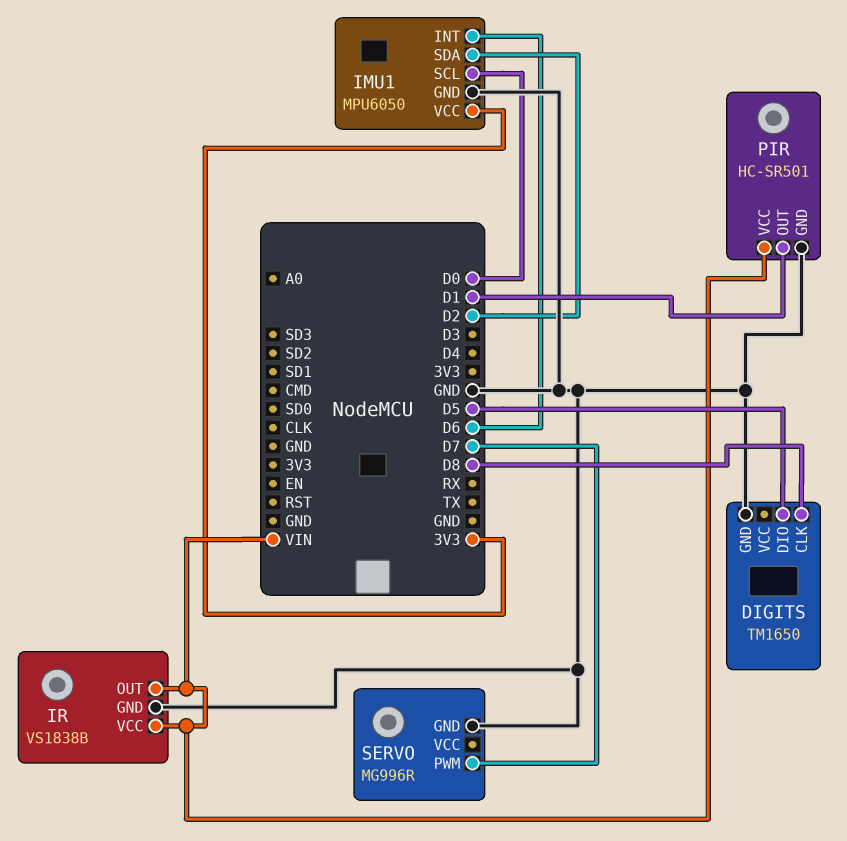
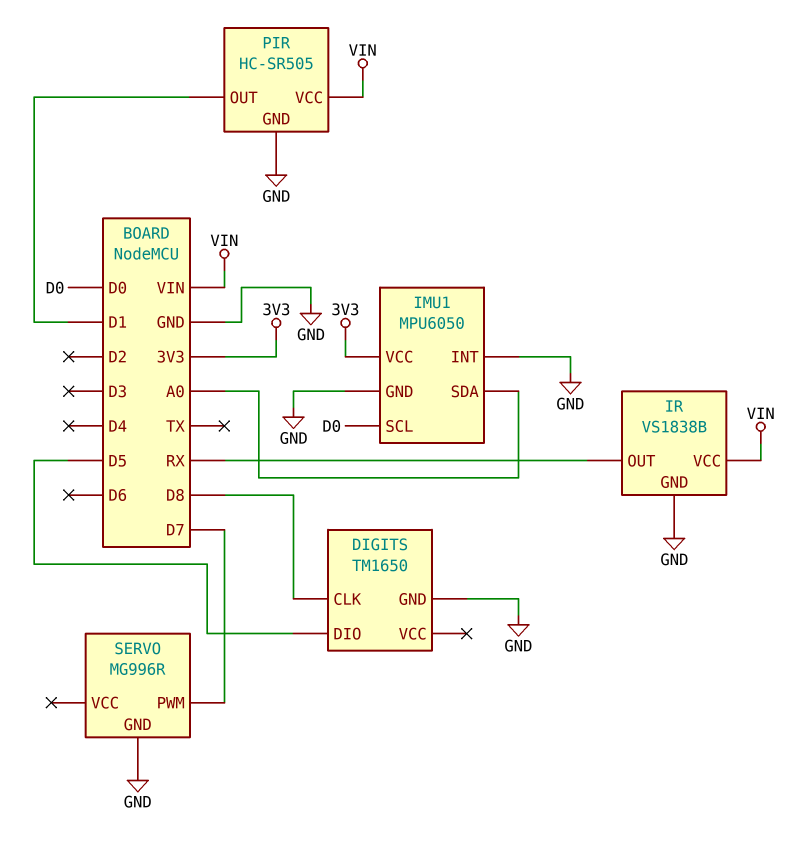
IMU1 pin INT: D6 -> GND
IMU1 pin SDA: D2 -> A0
IR pin OUT: VIN -> RX
PIR: HC-SR501 -> HC-SR505

